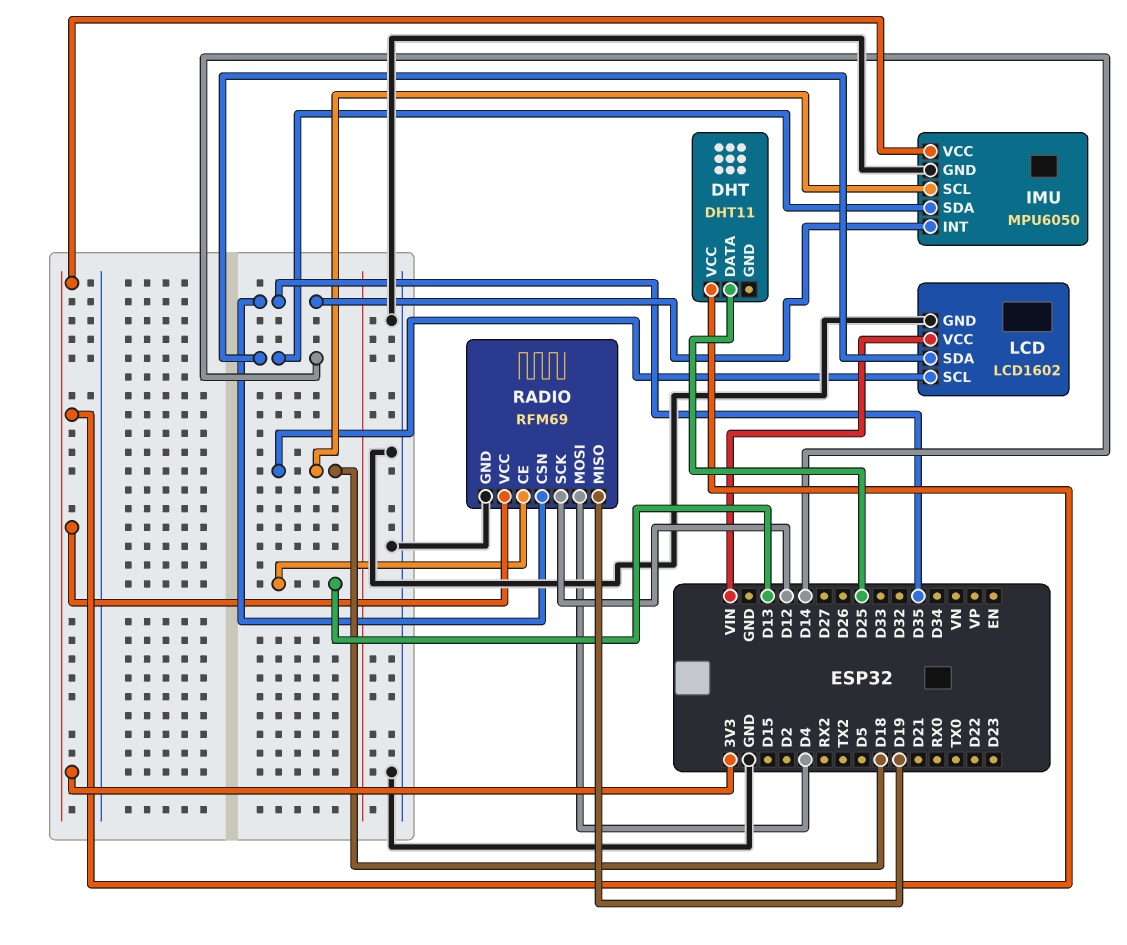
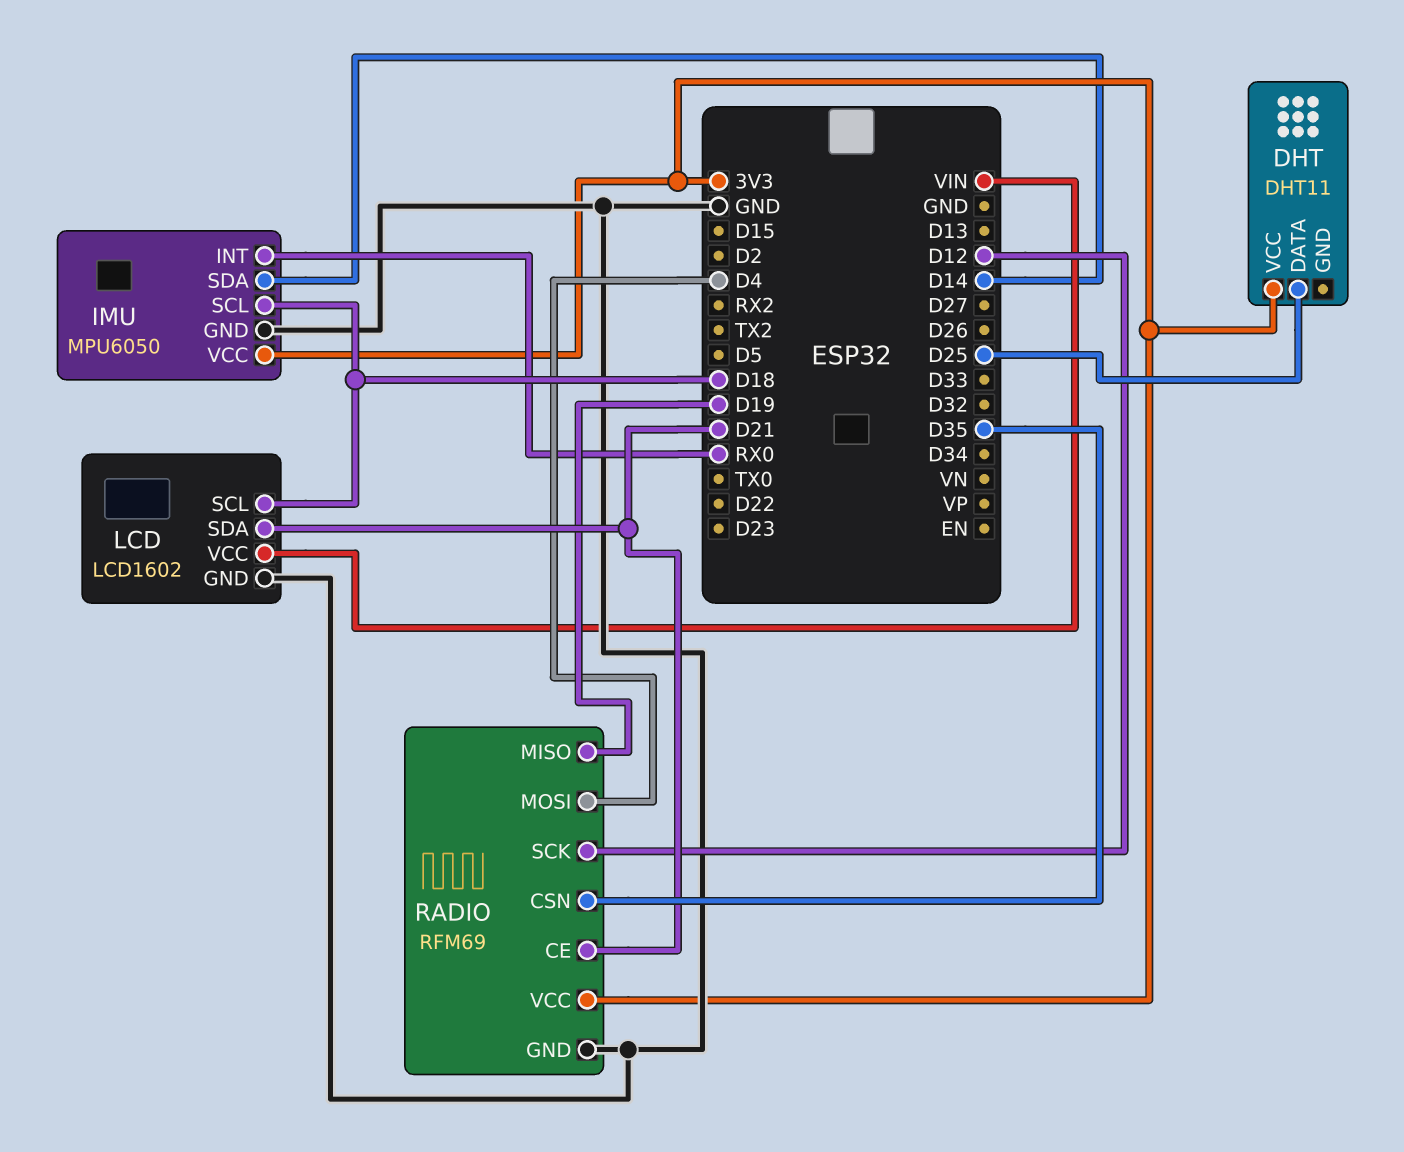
IMU pin INT: D35 -> RX0
LCD pin SDA: D14 -> D21
RADIO pin CE: D13 -> D21

